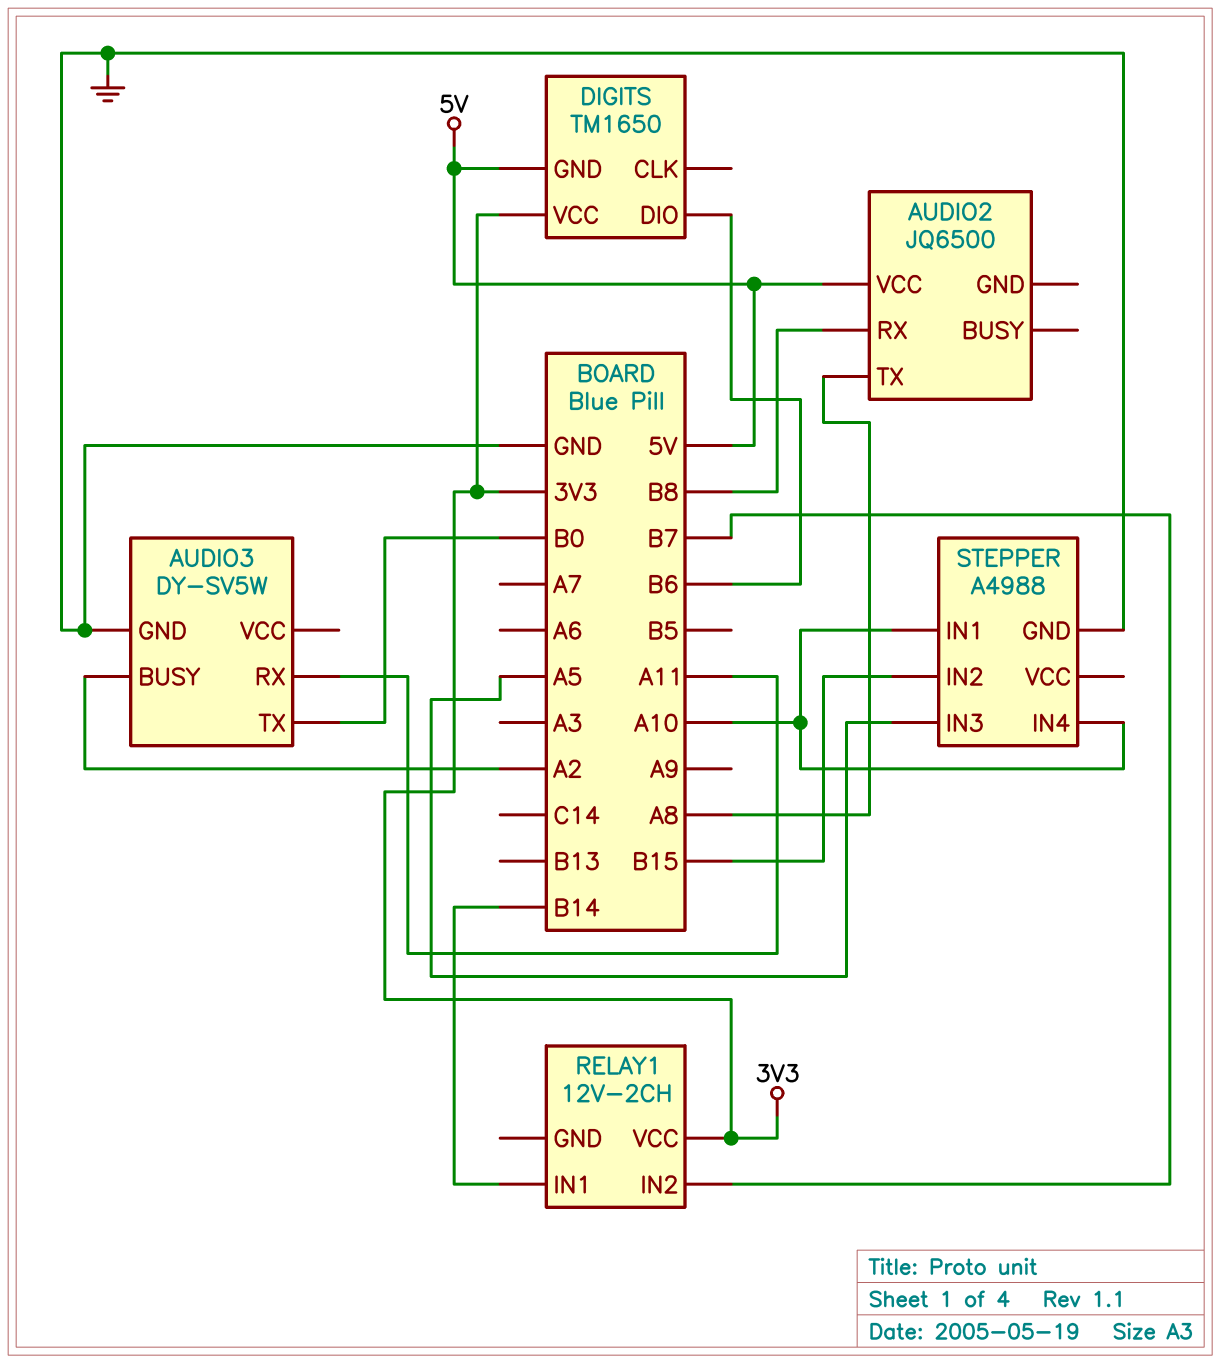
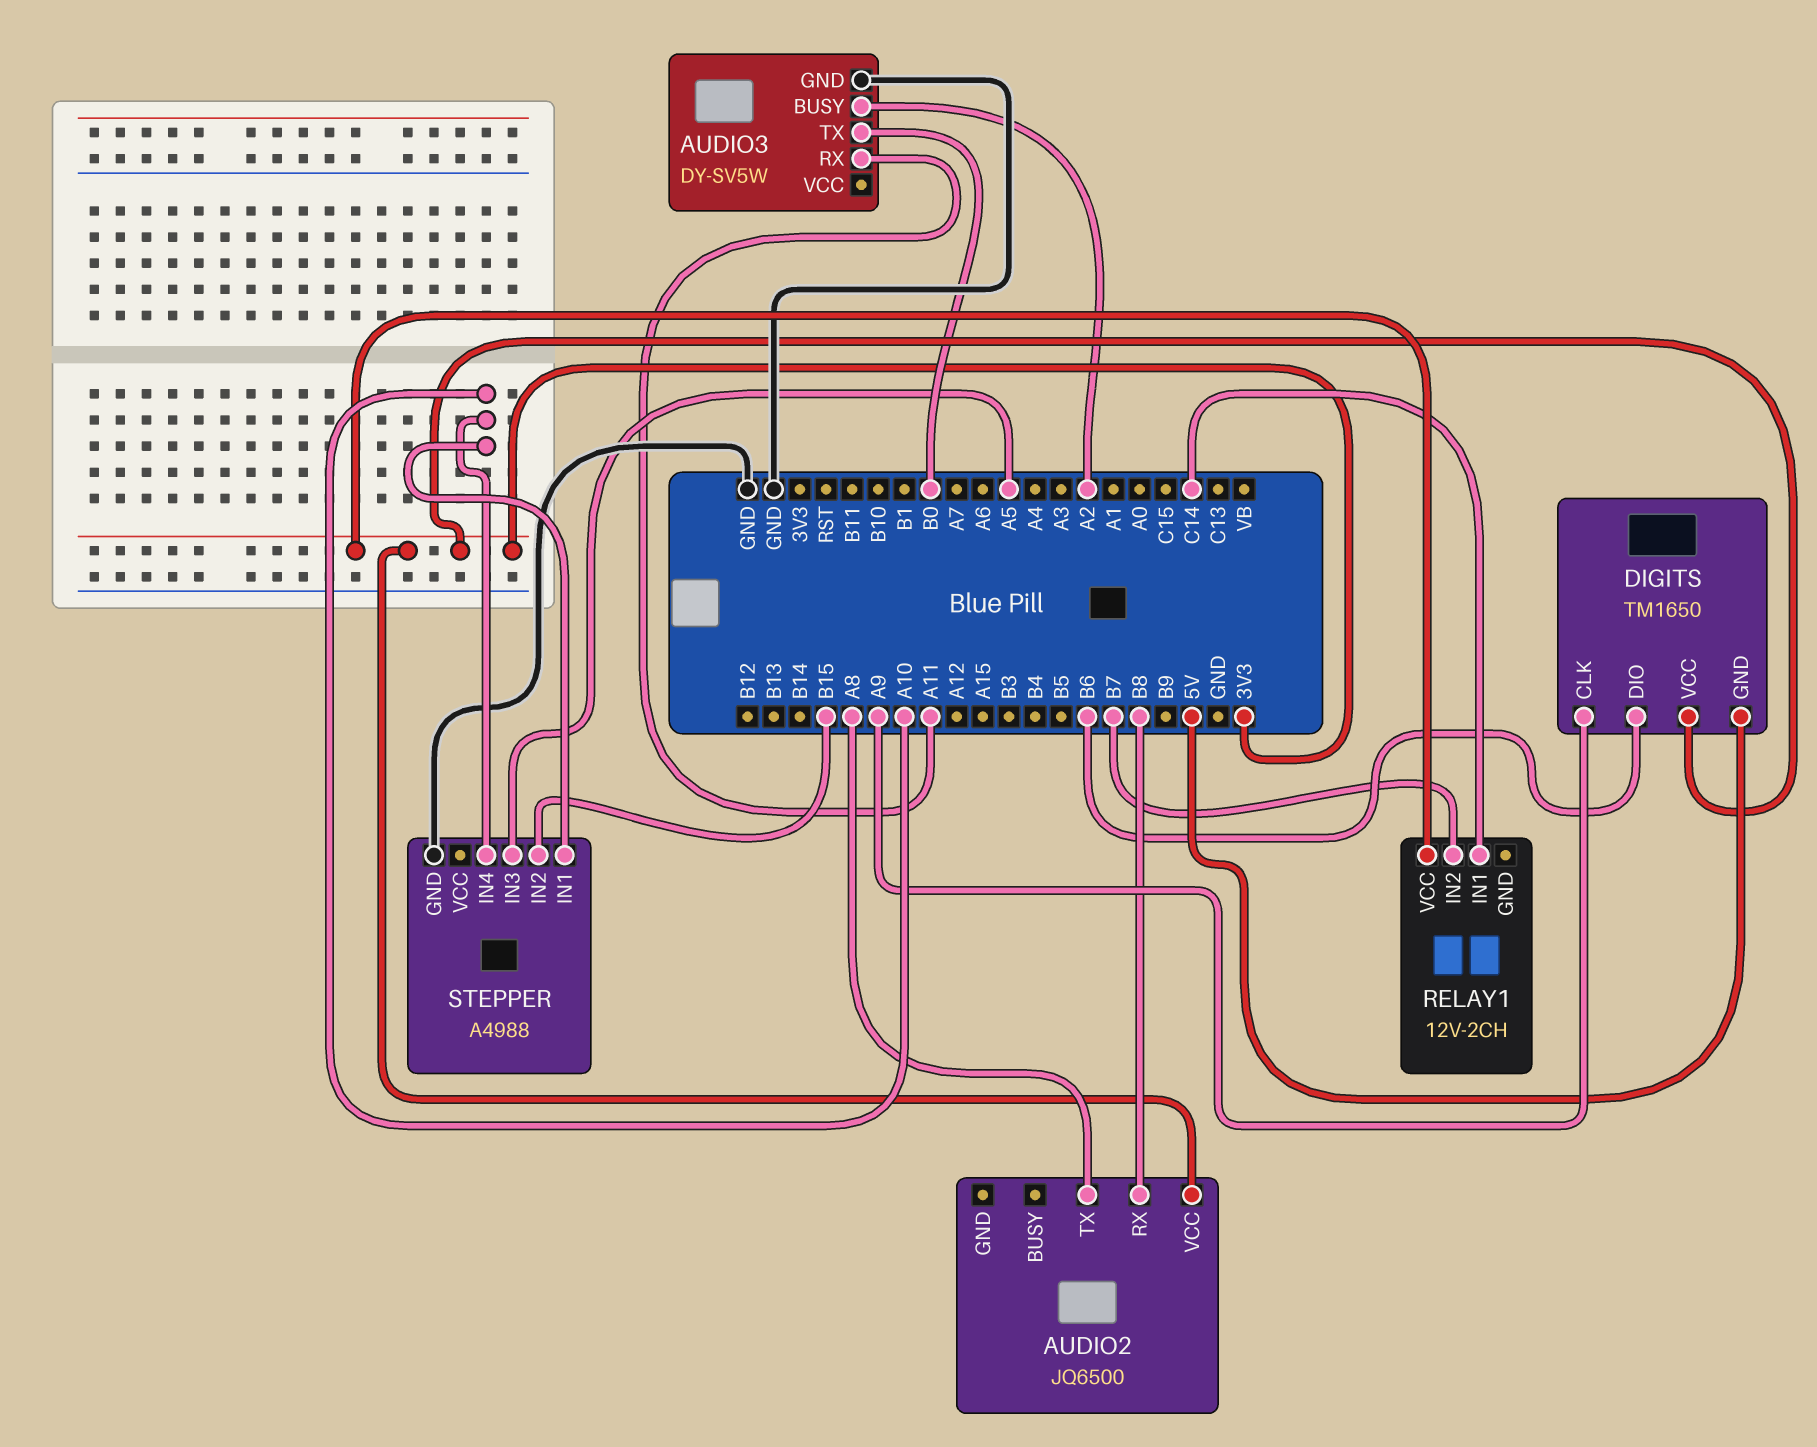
AUDIO2 pin VCC: 5V -> 3V3
DIGITS pin CLK: none -> A9
RELAY1 pin IN1: B14 -> C14

